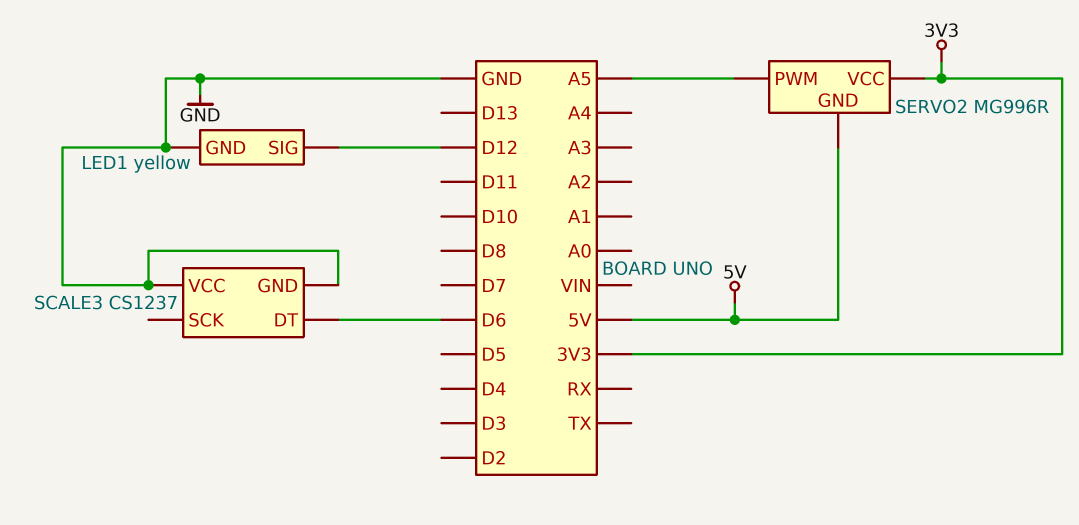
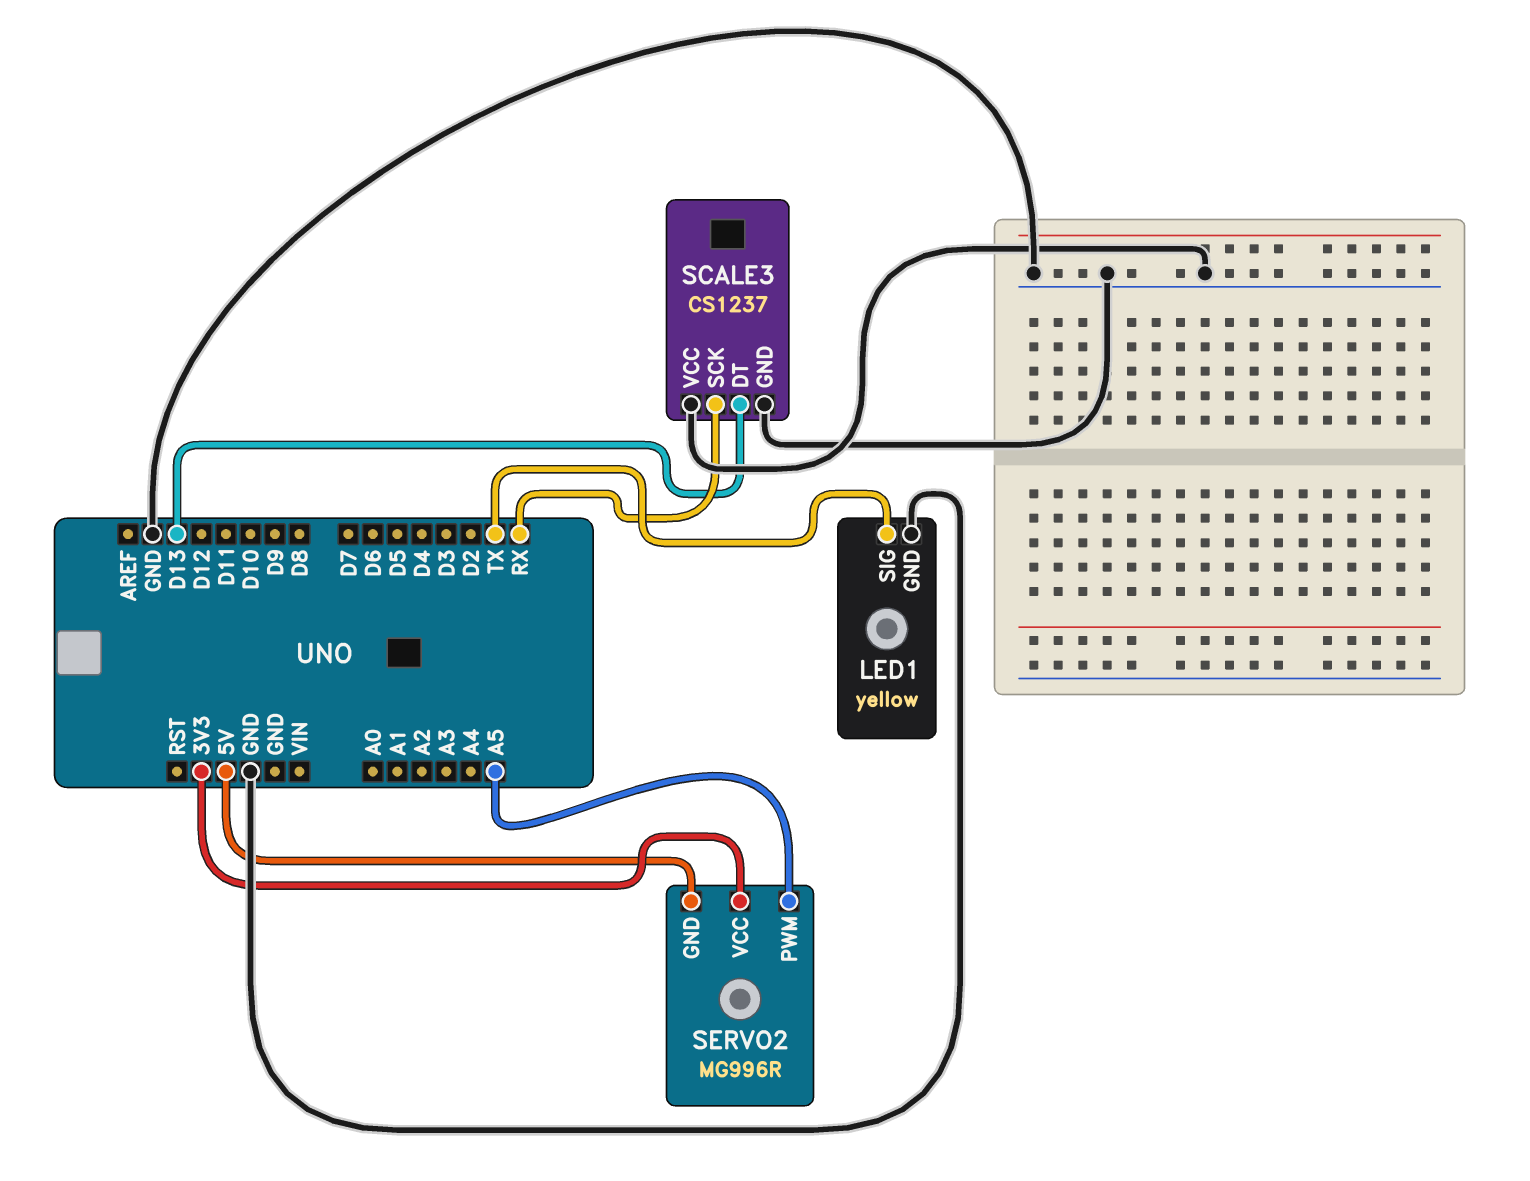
LED1 pin SIG: D12 -> TX
SCALE3 pin DT: D6 -> D13
SCALE3 pin SCK: none -> RX

